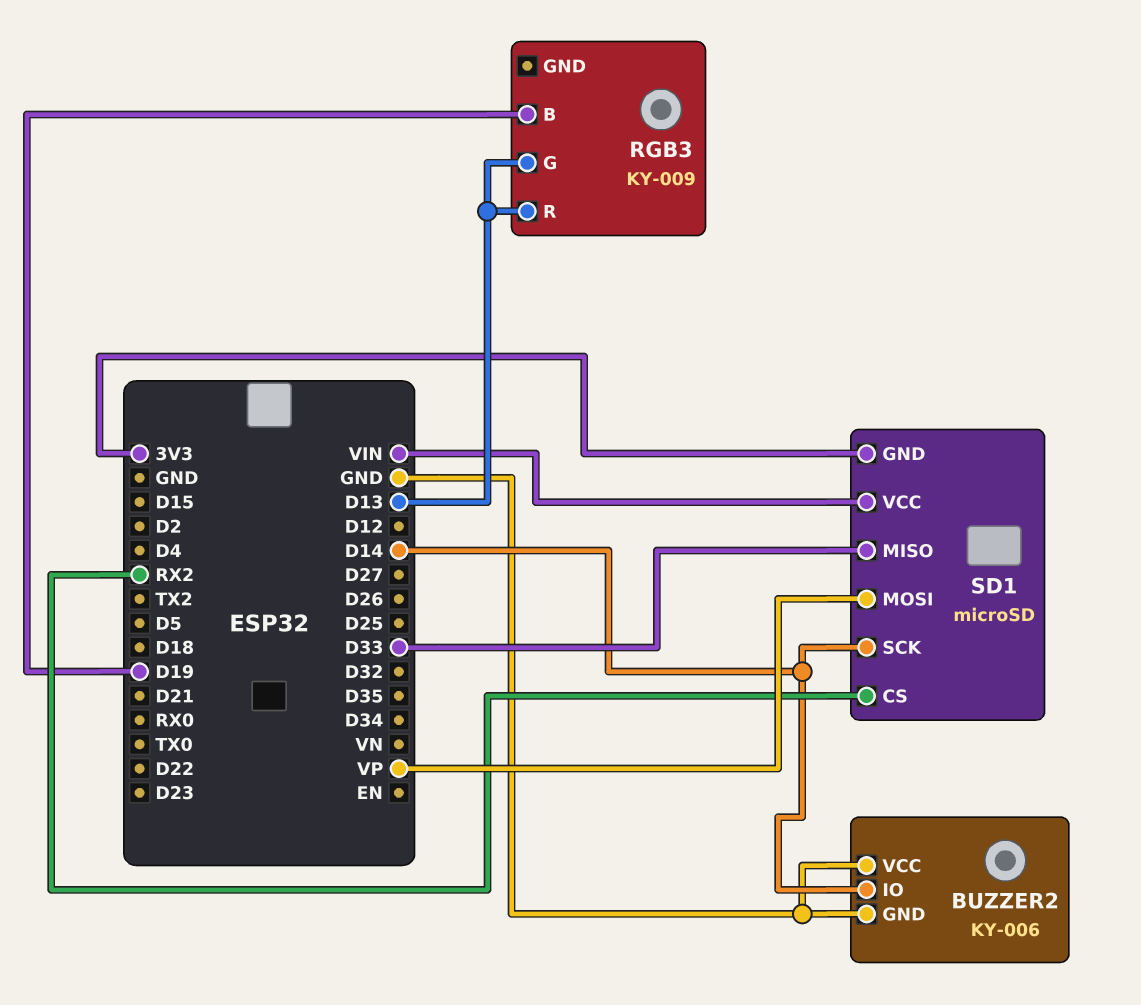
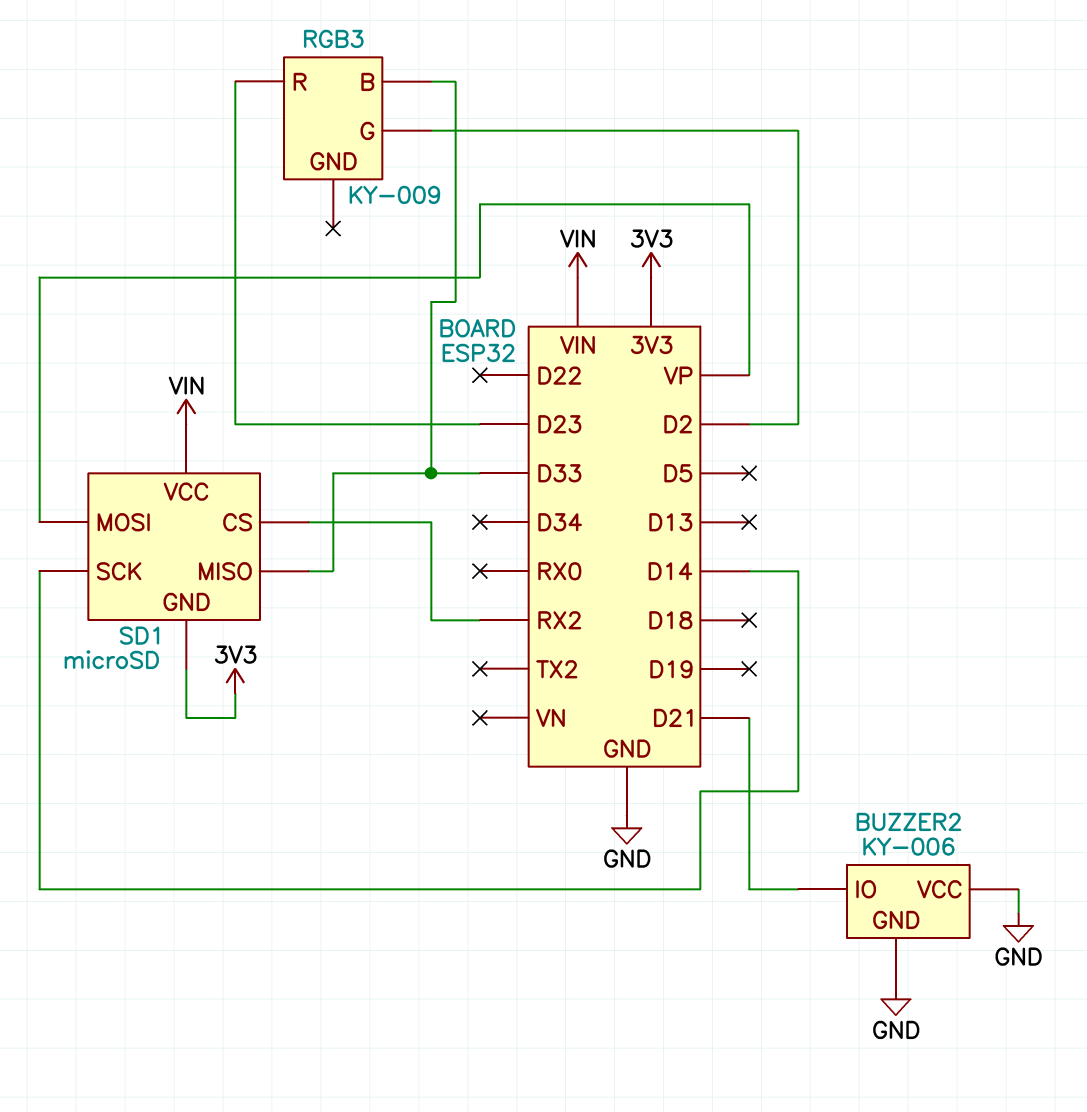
BUZZER2 pin IO: D14 -> D21
RGB3 pin B: D19 -> D33
RGB3 pin G: D13 -> D2
RGB3 pin R: D13 -> D23

